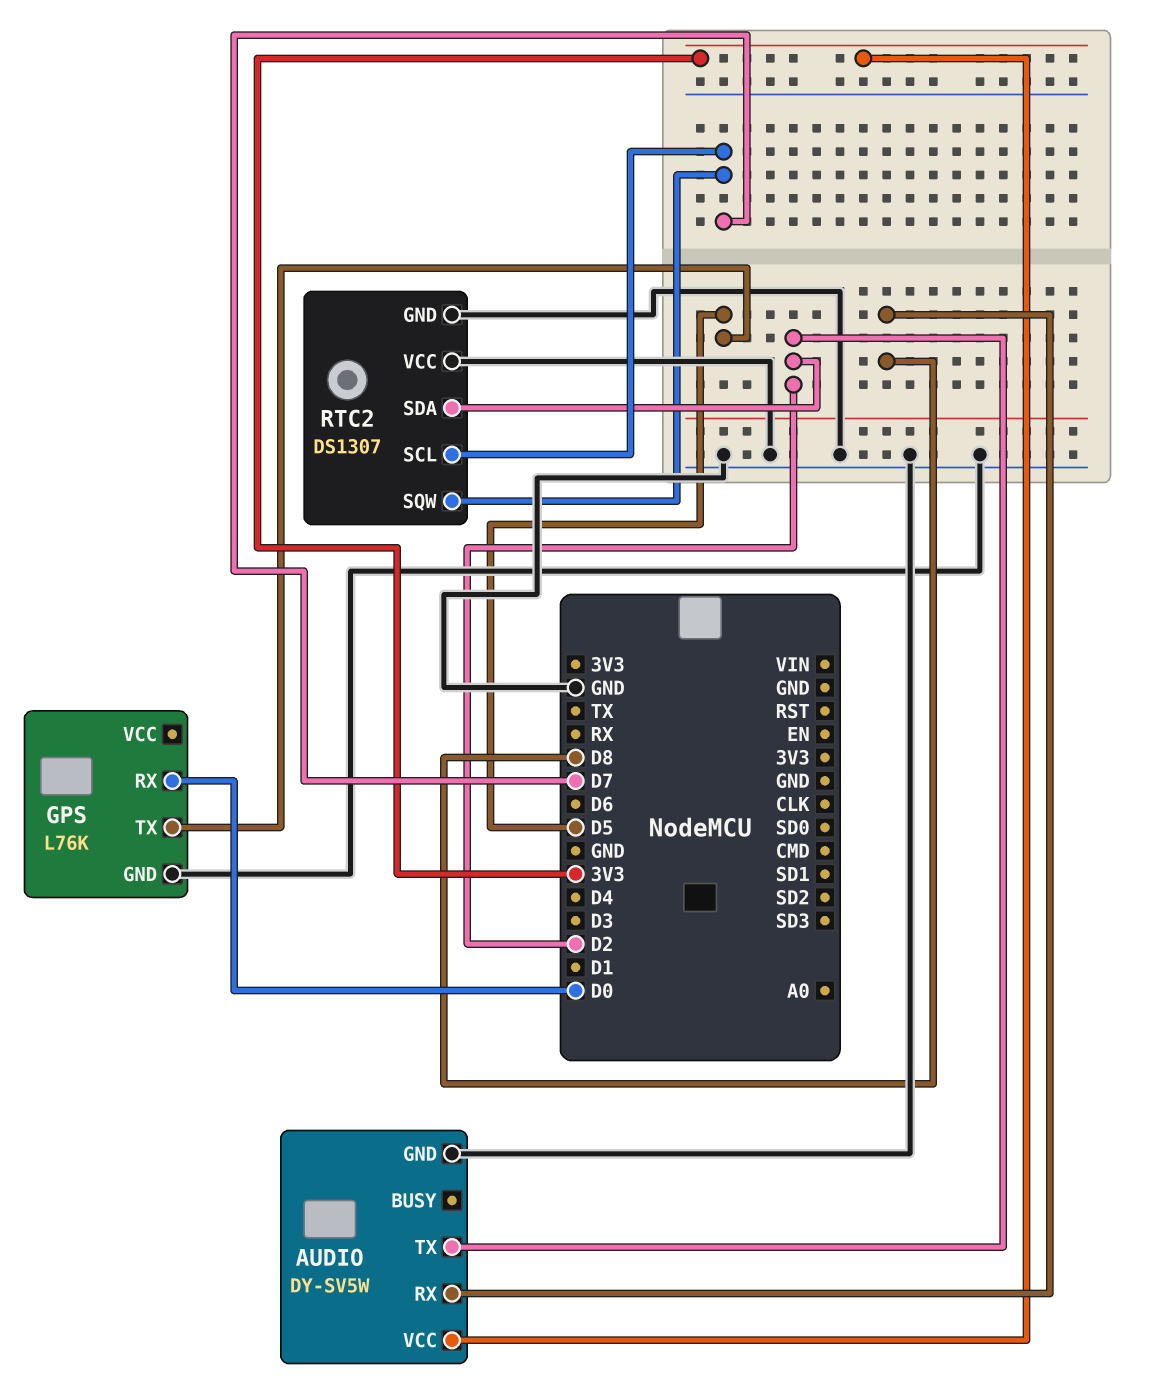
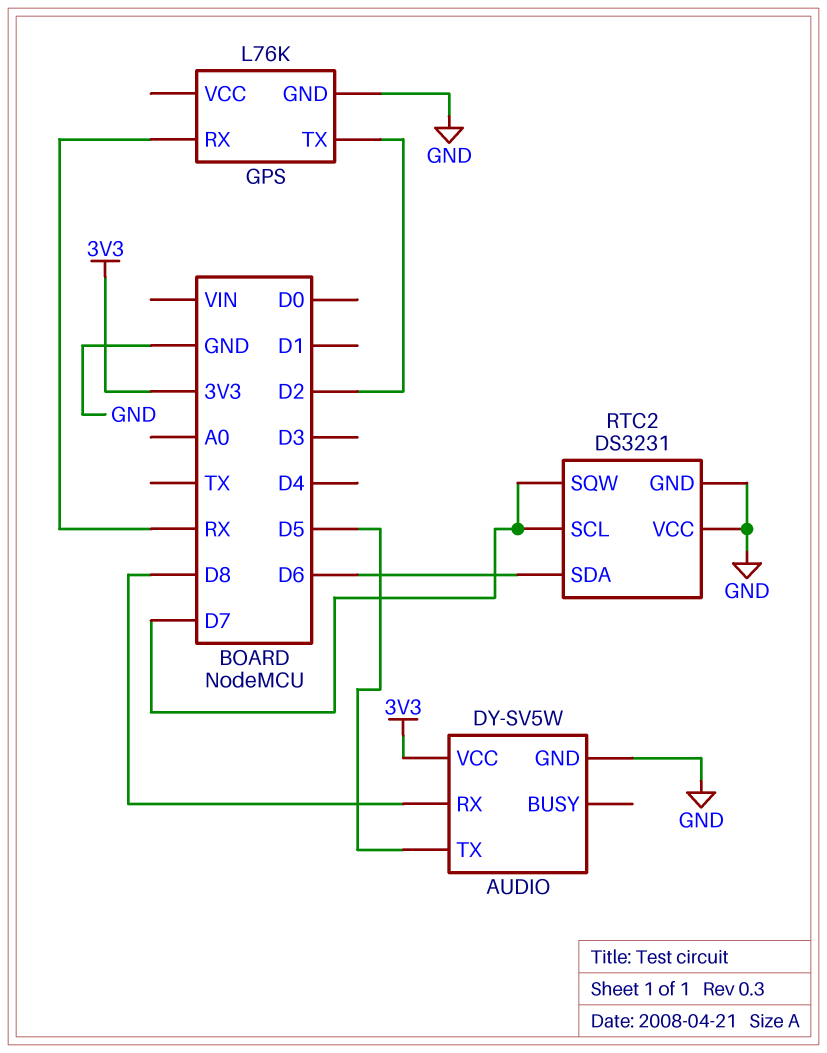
AUDIO pin TX: D2 -> D5
GPS pin RX: D0 -> RX
GPS pin TX: D5 -> D2
RTC2: DS1307 -> DS3231
RTC2 pin SDA: D2 -> D6

